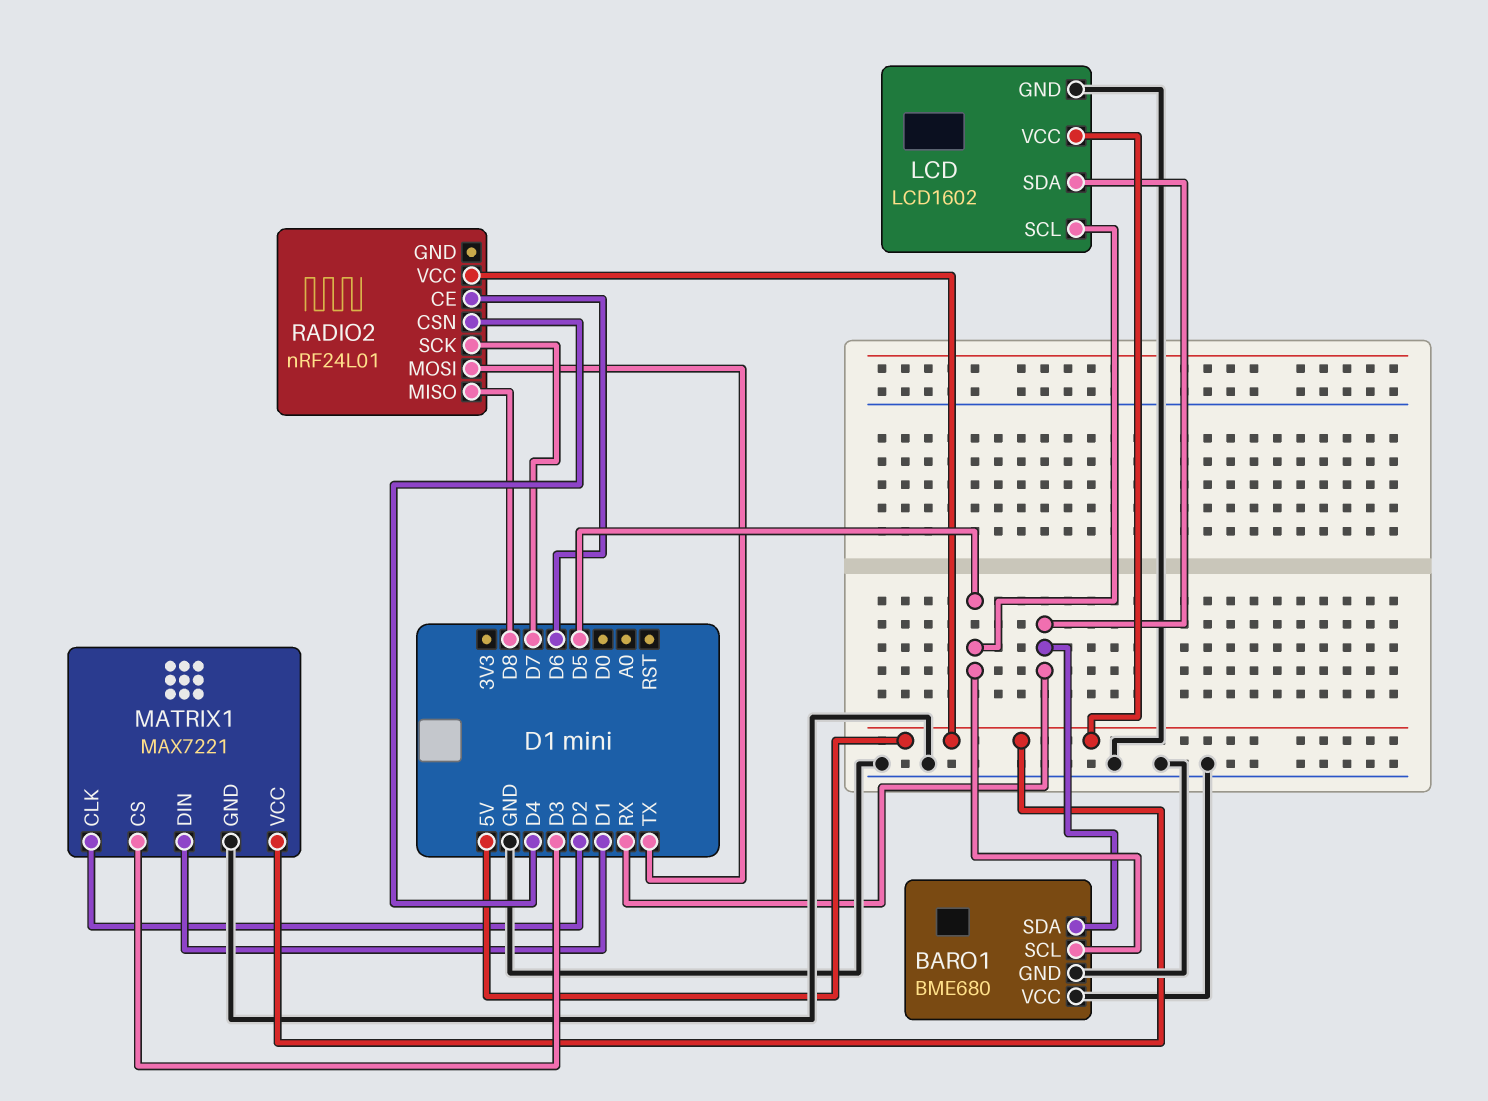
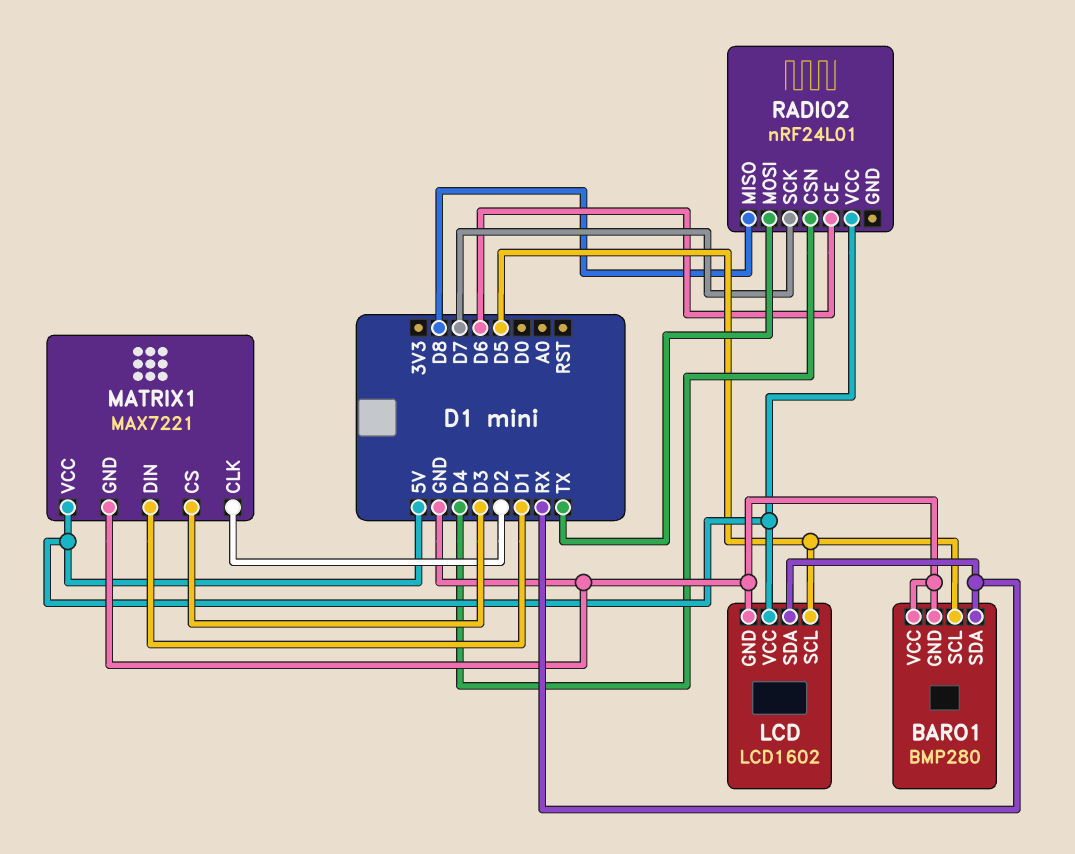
BARO1: BME680 -> BMP280

